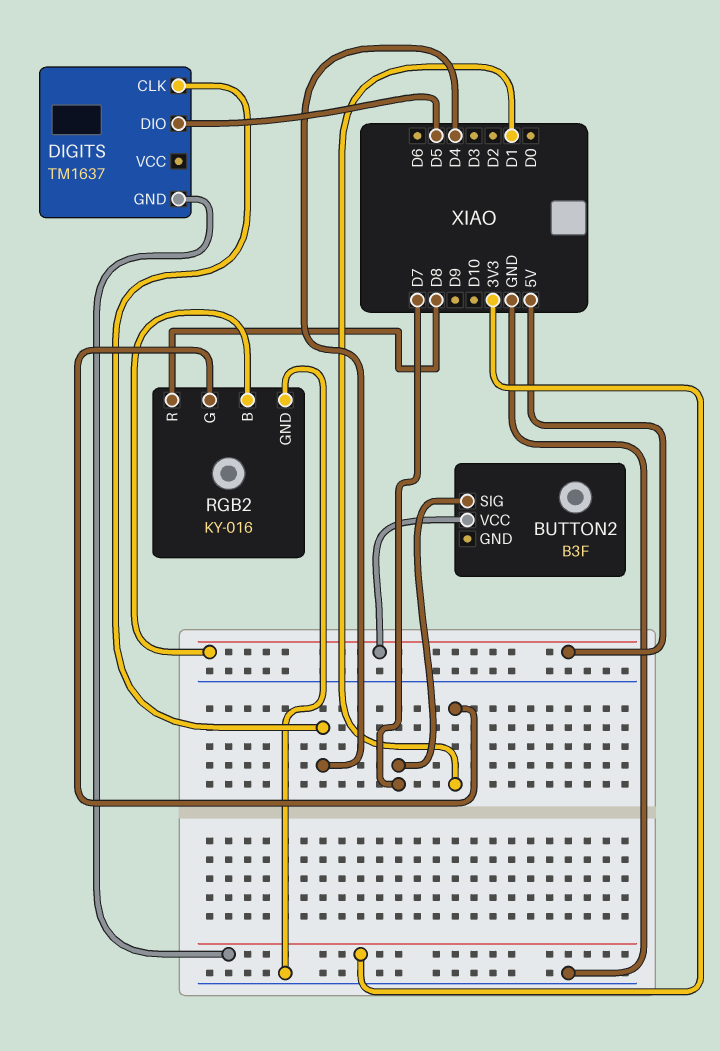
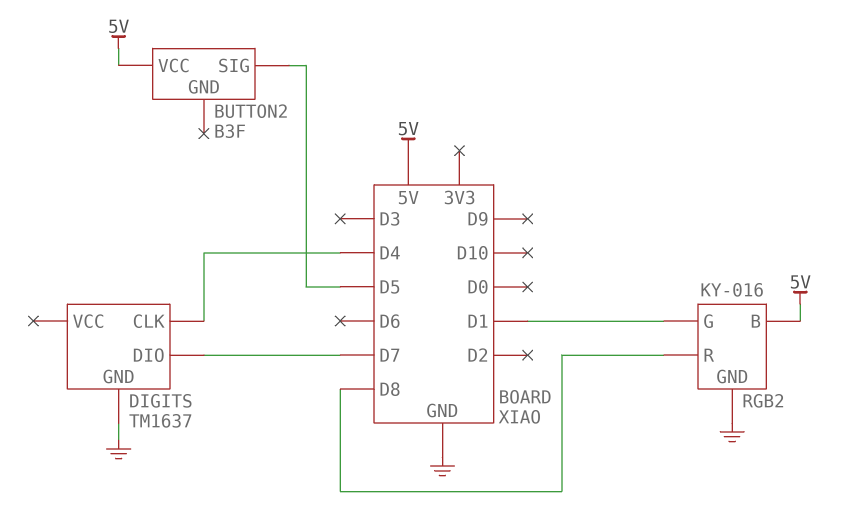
BUTTON2 pin SIG: D7 -> D5
DIGITS pin DIO: D5 -> D7
DIGITS pin GND: 3V3 -> GND

